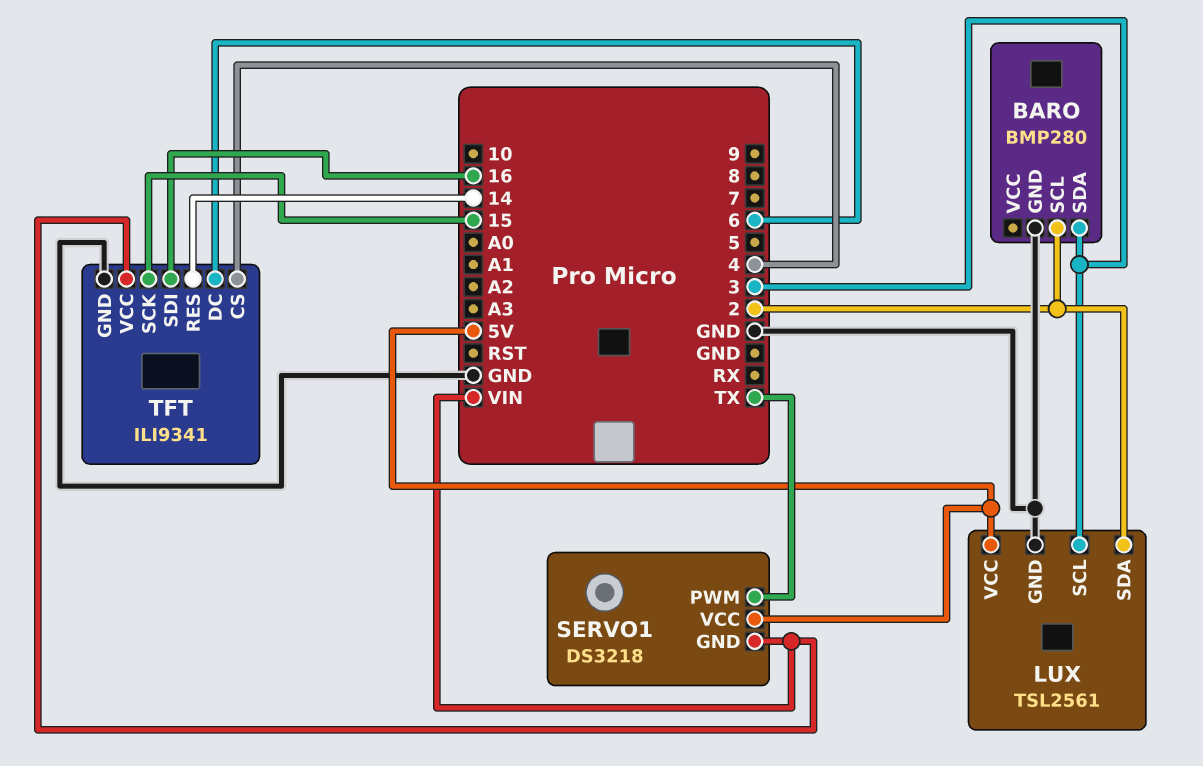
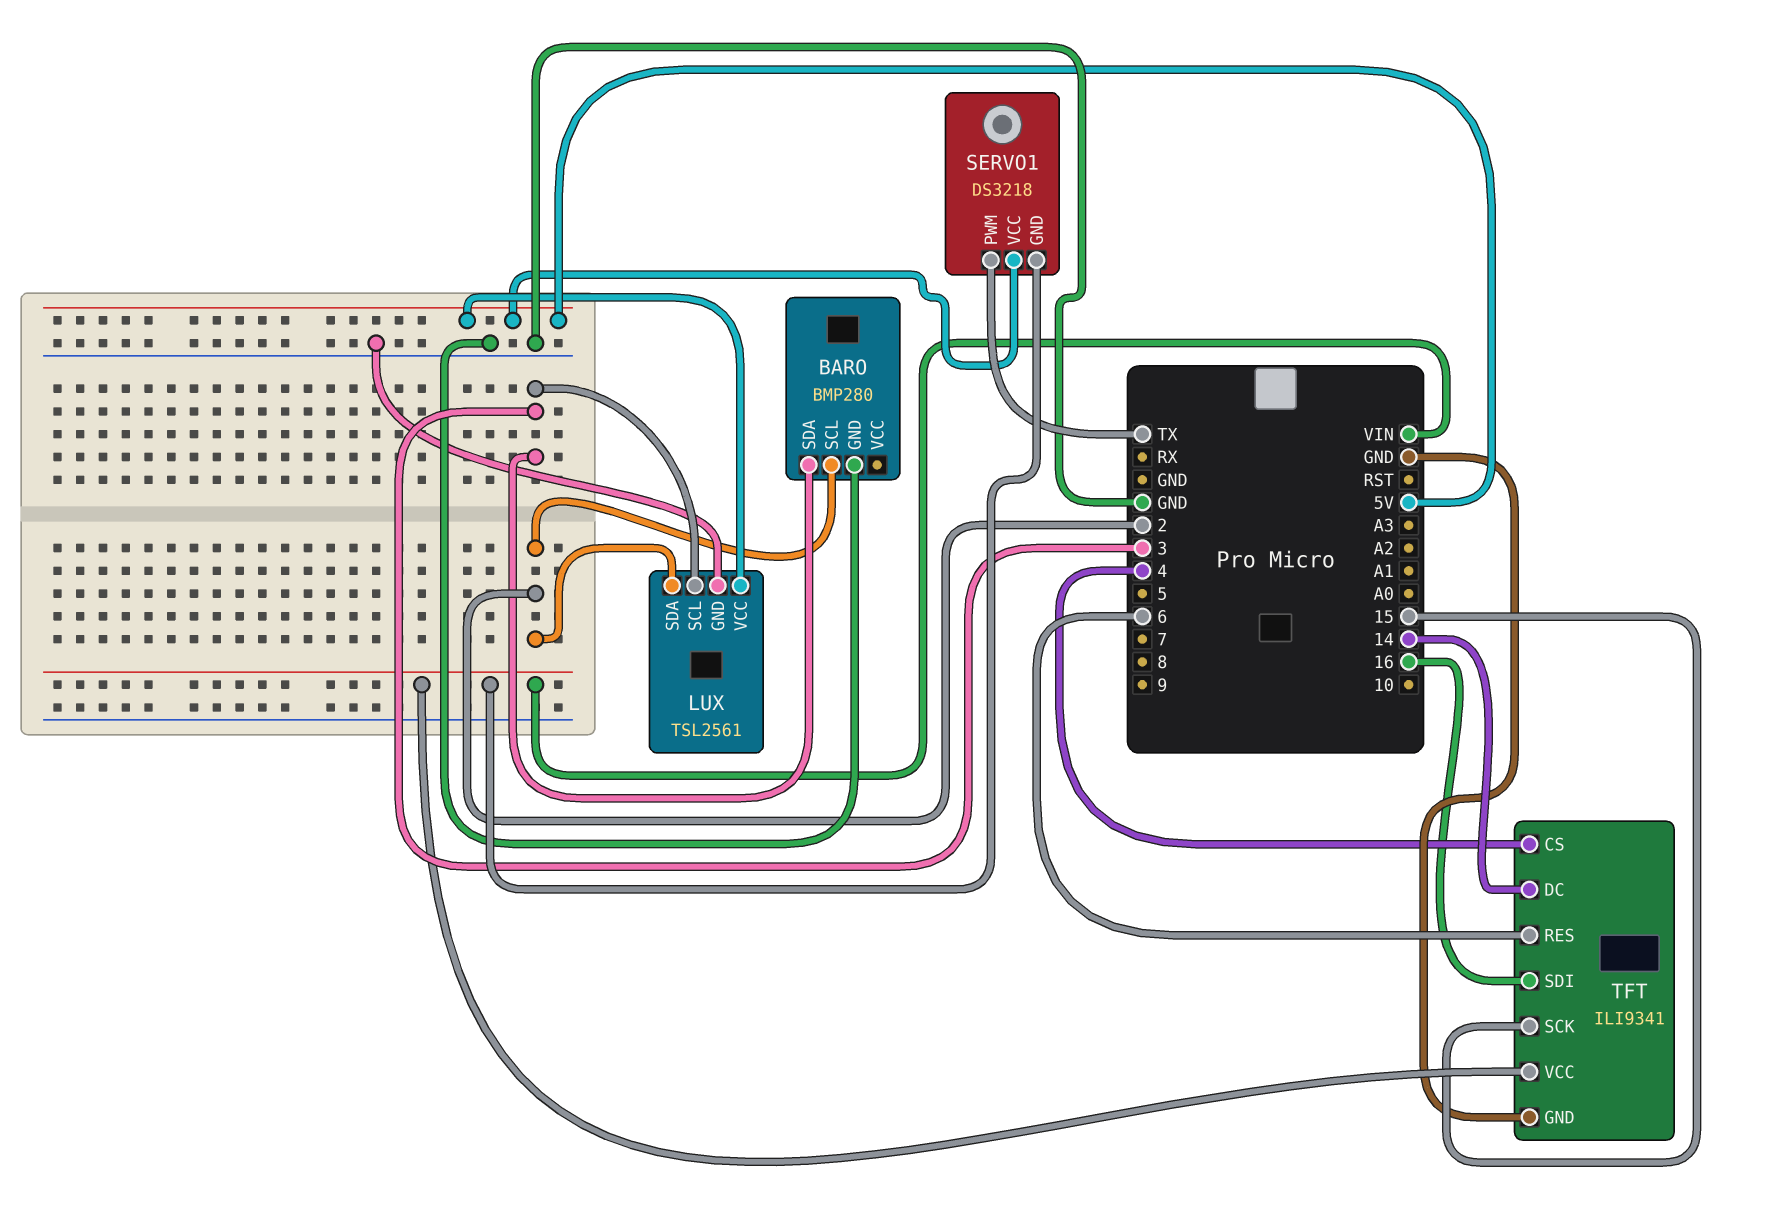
TFT pin DC: 6 -> 14
TFT pin RES: 14 -> 6

